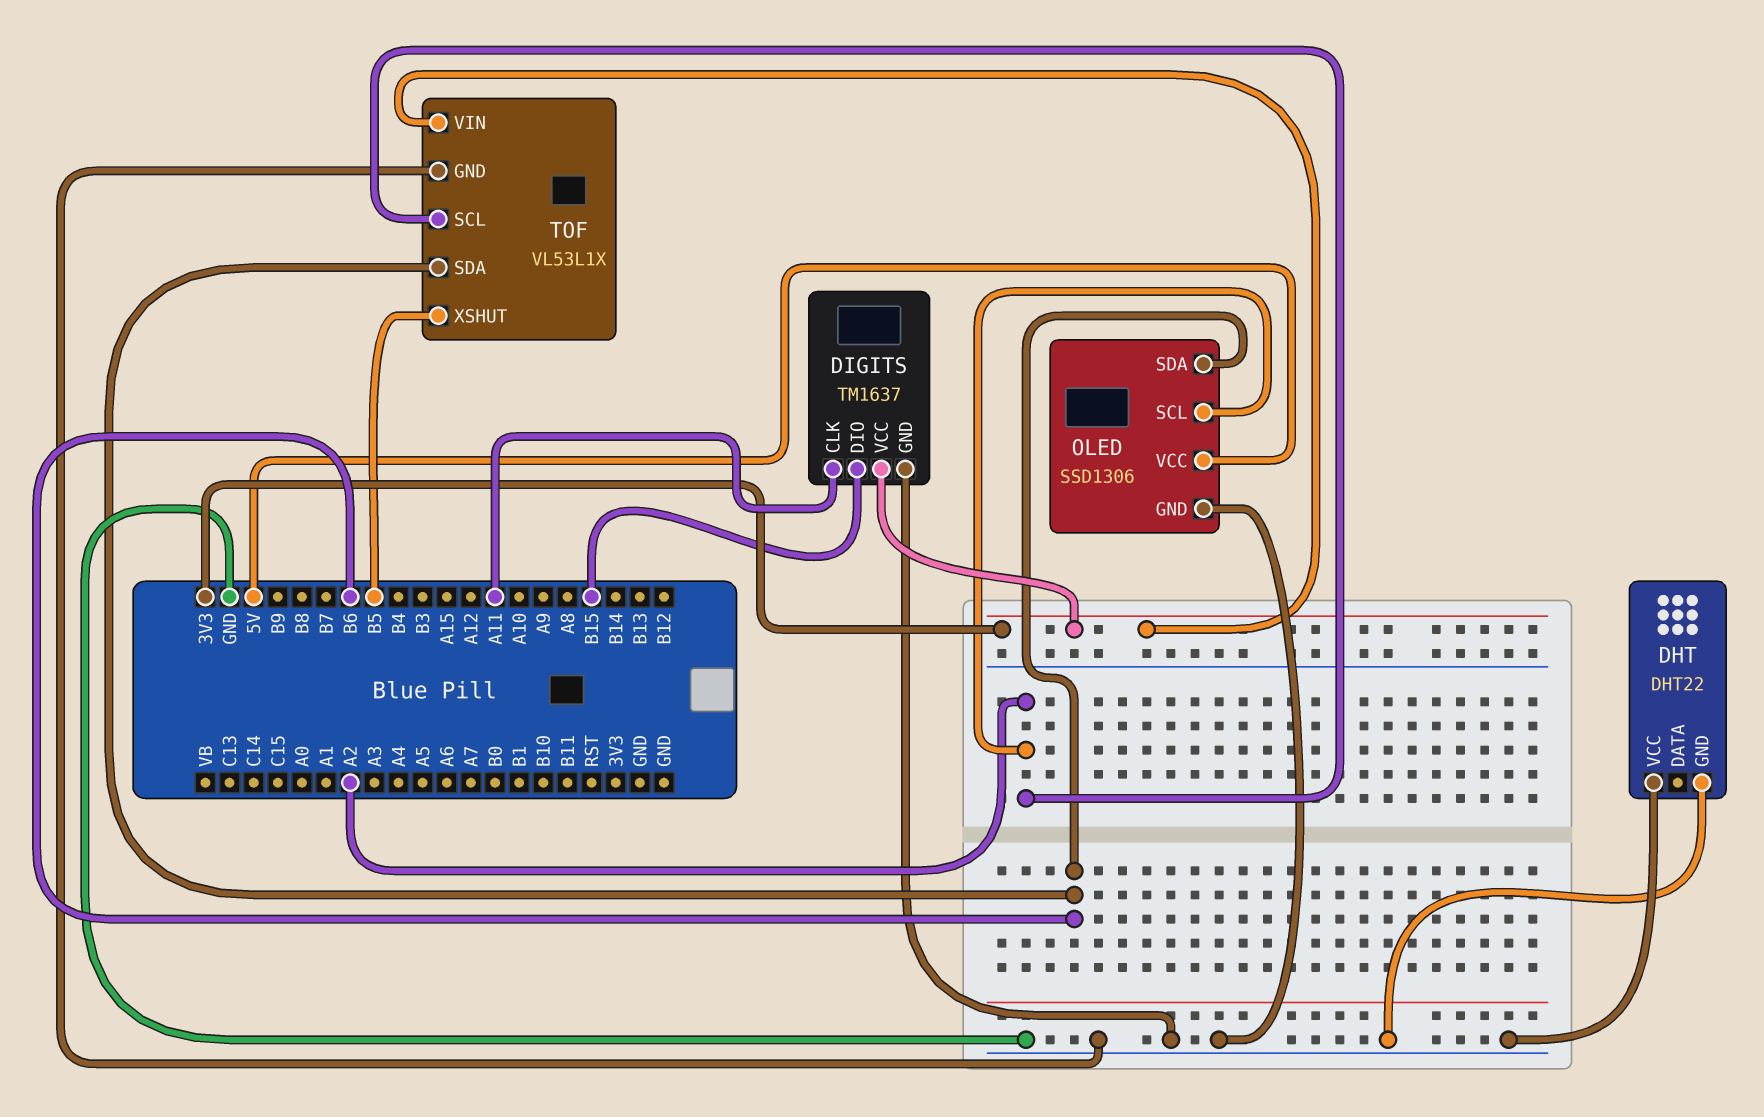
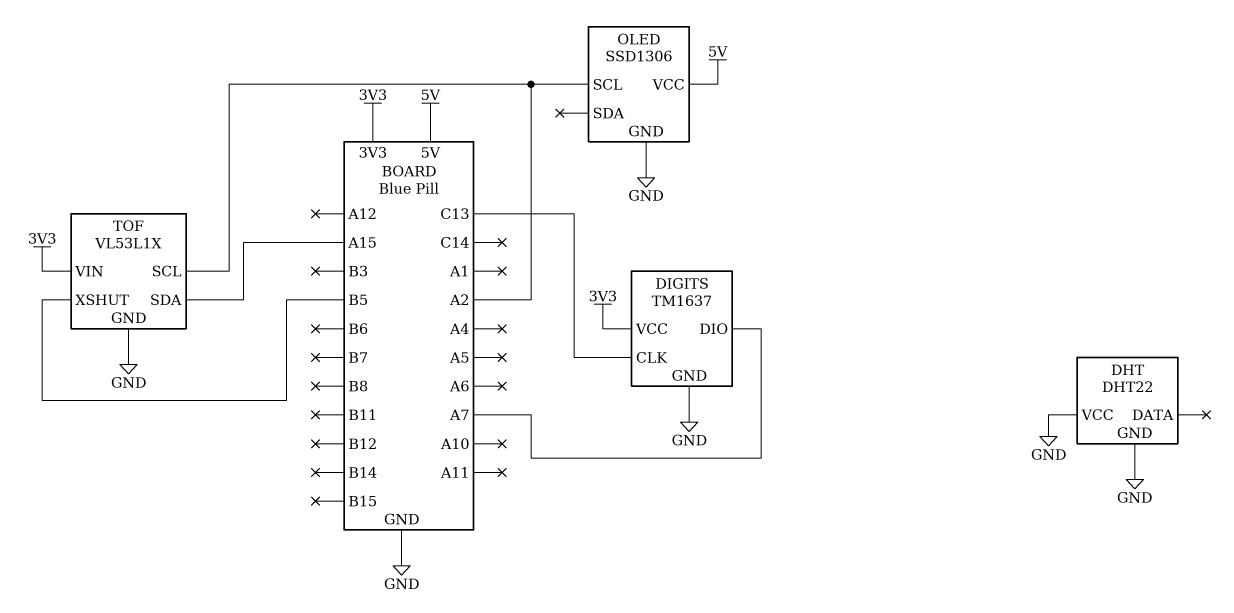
DIGITS pin CLK: A11 -> C13
DIGITS pin DIO: B15 -> A7
OLED pin SDA: B6 -> none
TOF pin SDA: B6 -> A15

